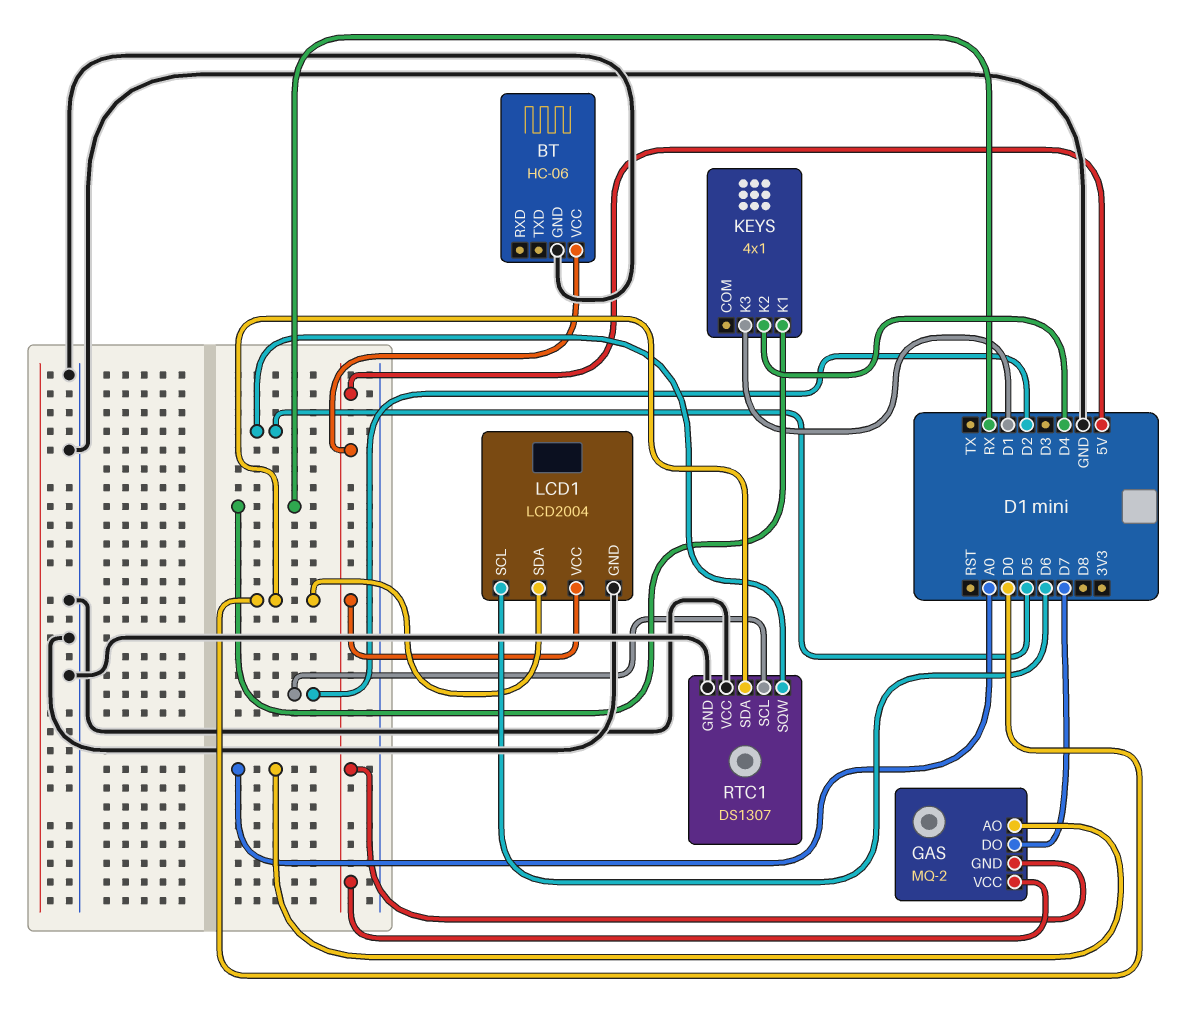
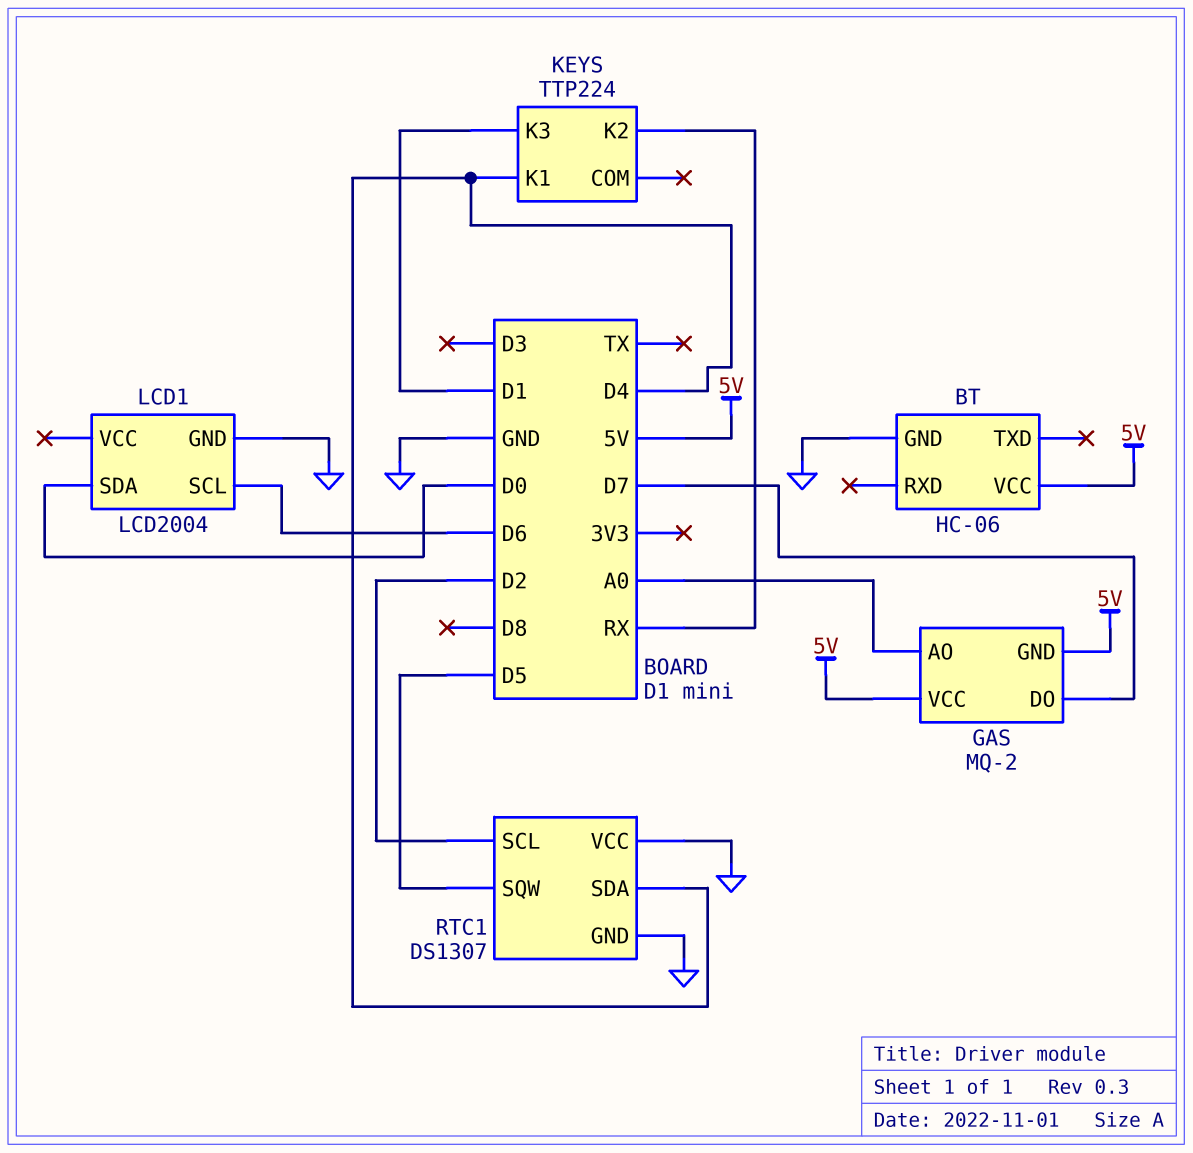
KEYS: 4x1 -> TTP224
KEYS pin K1: RX -> D4
KEYS pin K2: D4 -> RX
LCD1 pin VCC: 5V -> none
RTC1 pin SDA: D0 -> D4

